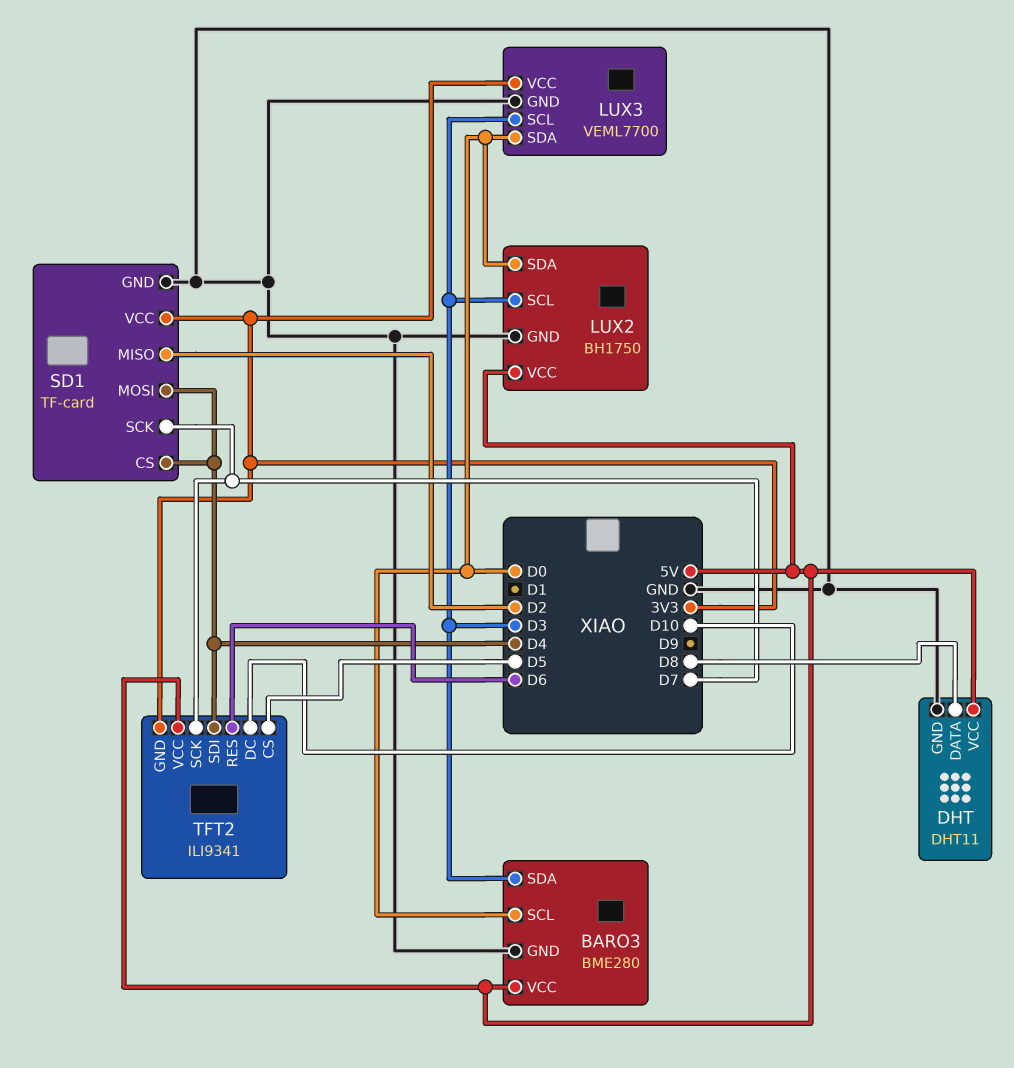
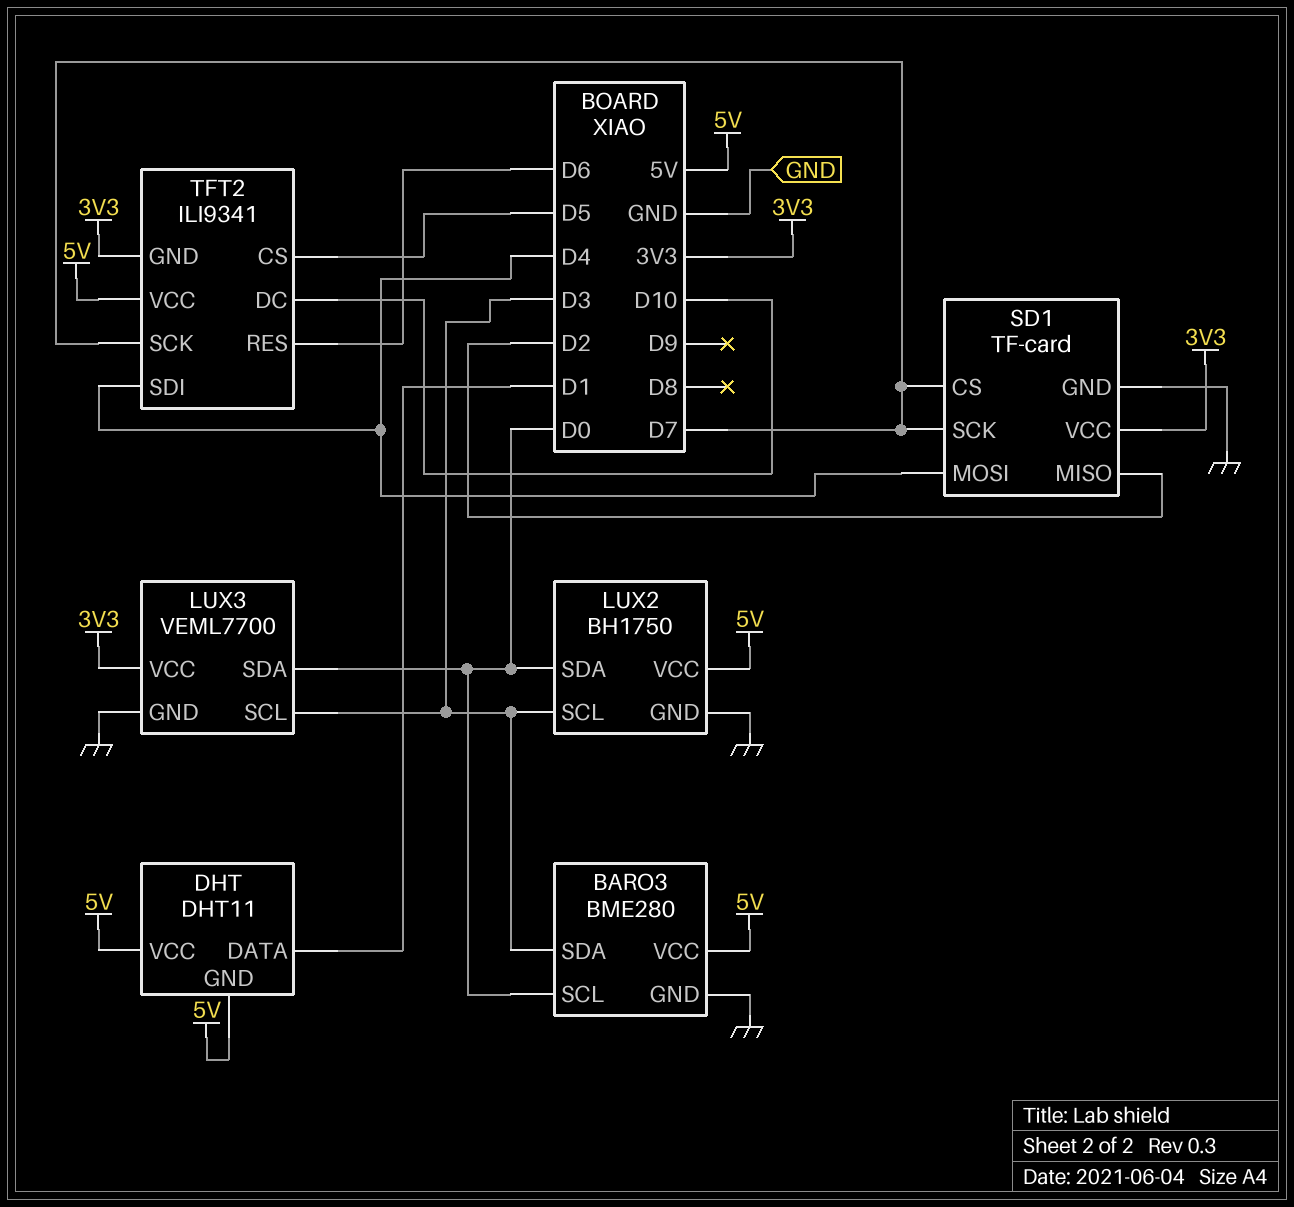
DHT pin DATA: D8 -> D1
DHT pin GND: GND -> 5V
SD1 pin CS: D4 -> D7

